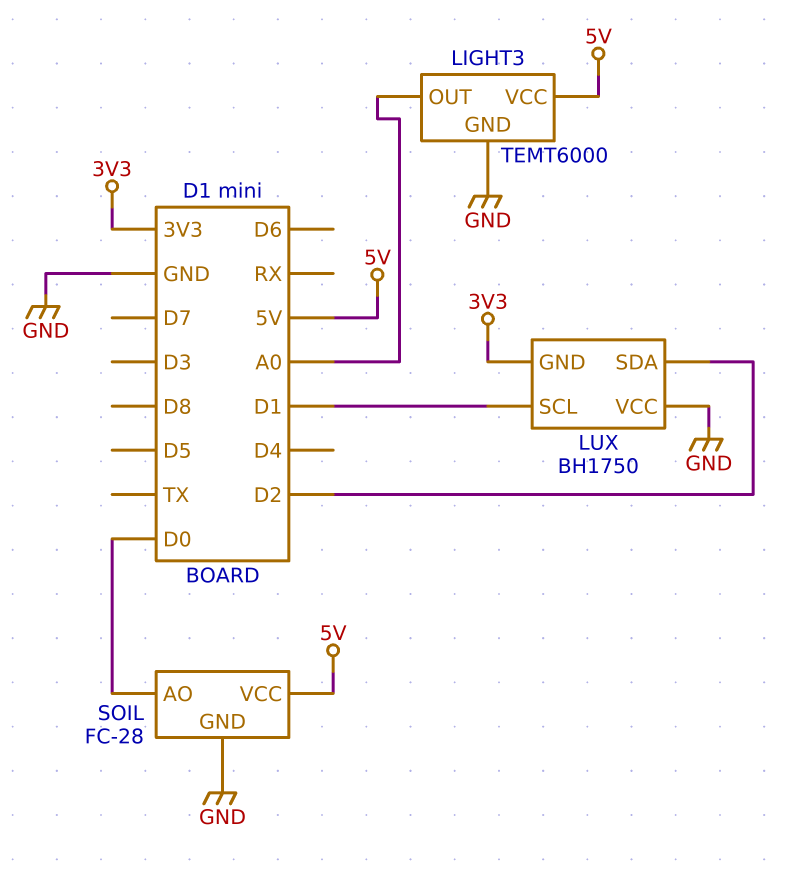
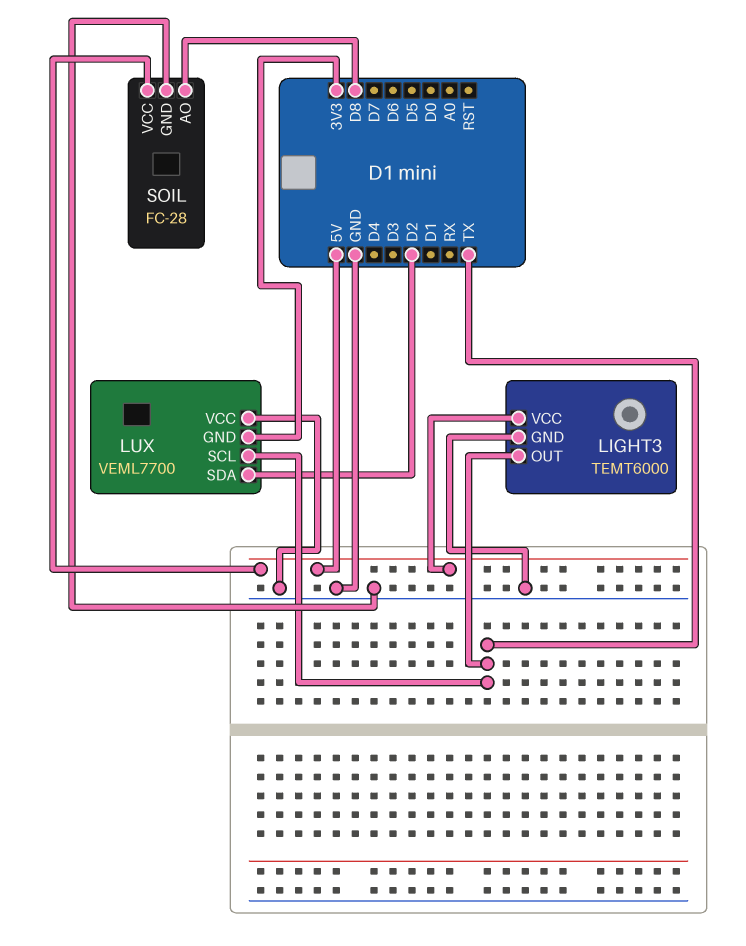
LIGHT3 pin OUT: A0 -> TX
LUX: BH1750 -> VEML7700
LUX pin SCL: D1 -> TX
SOIL pin AO: D0 -> D8

